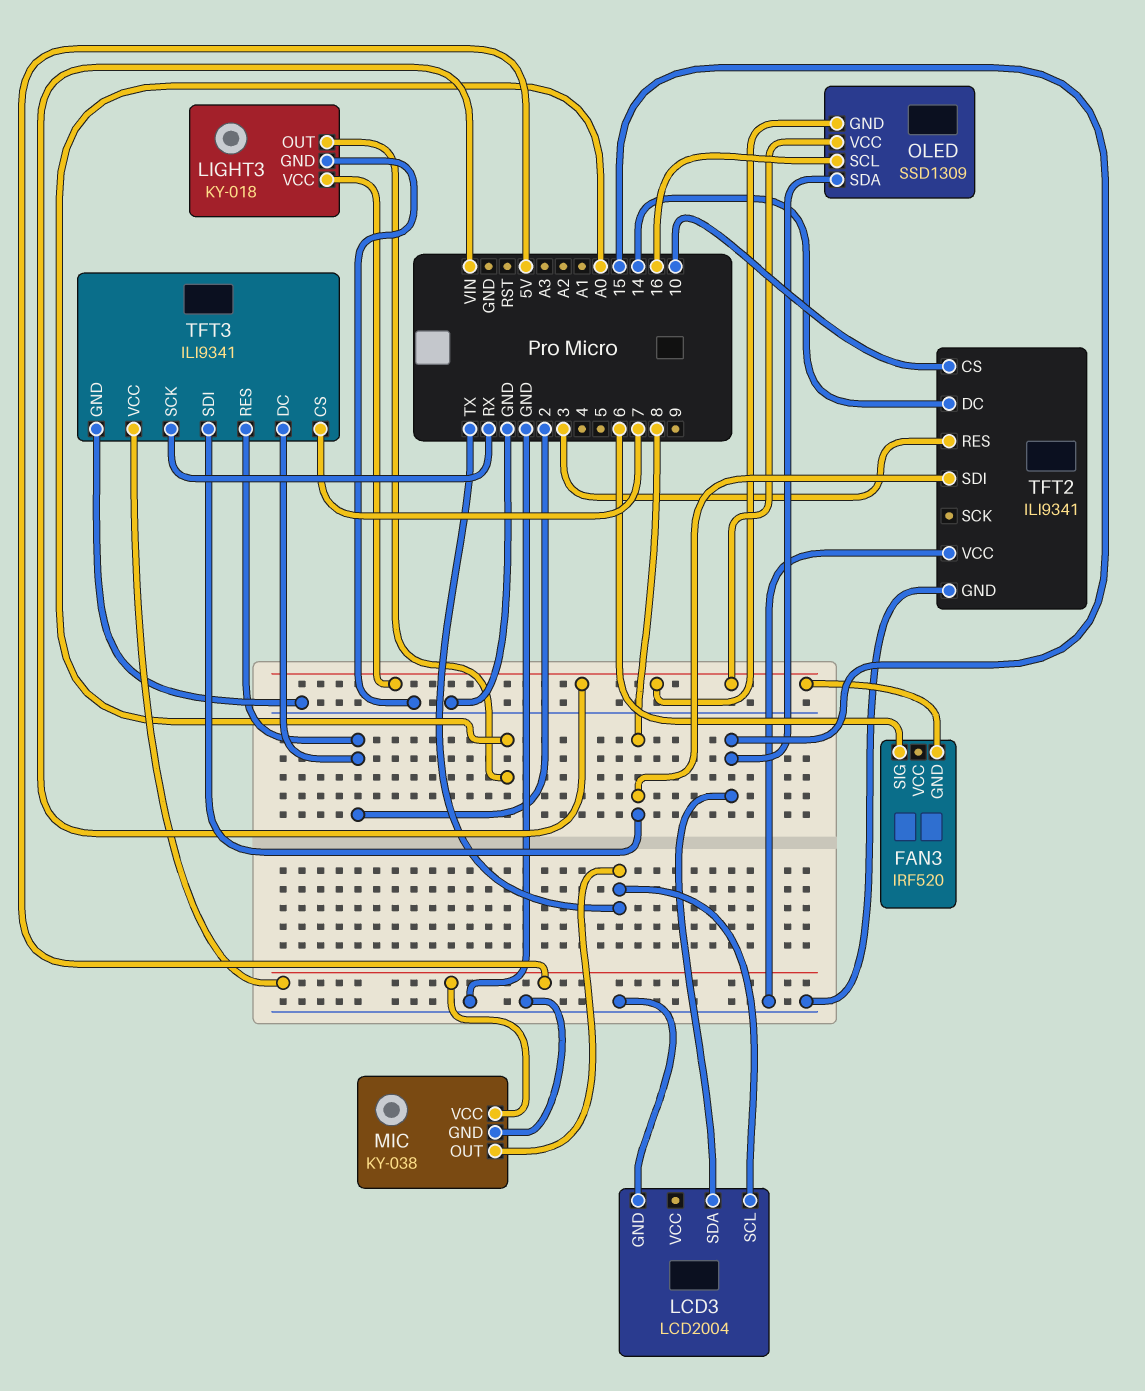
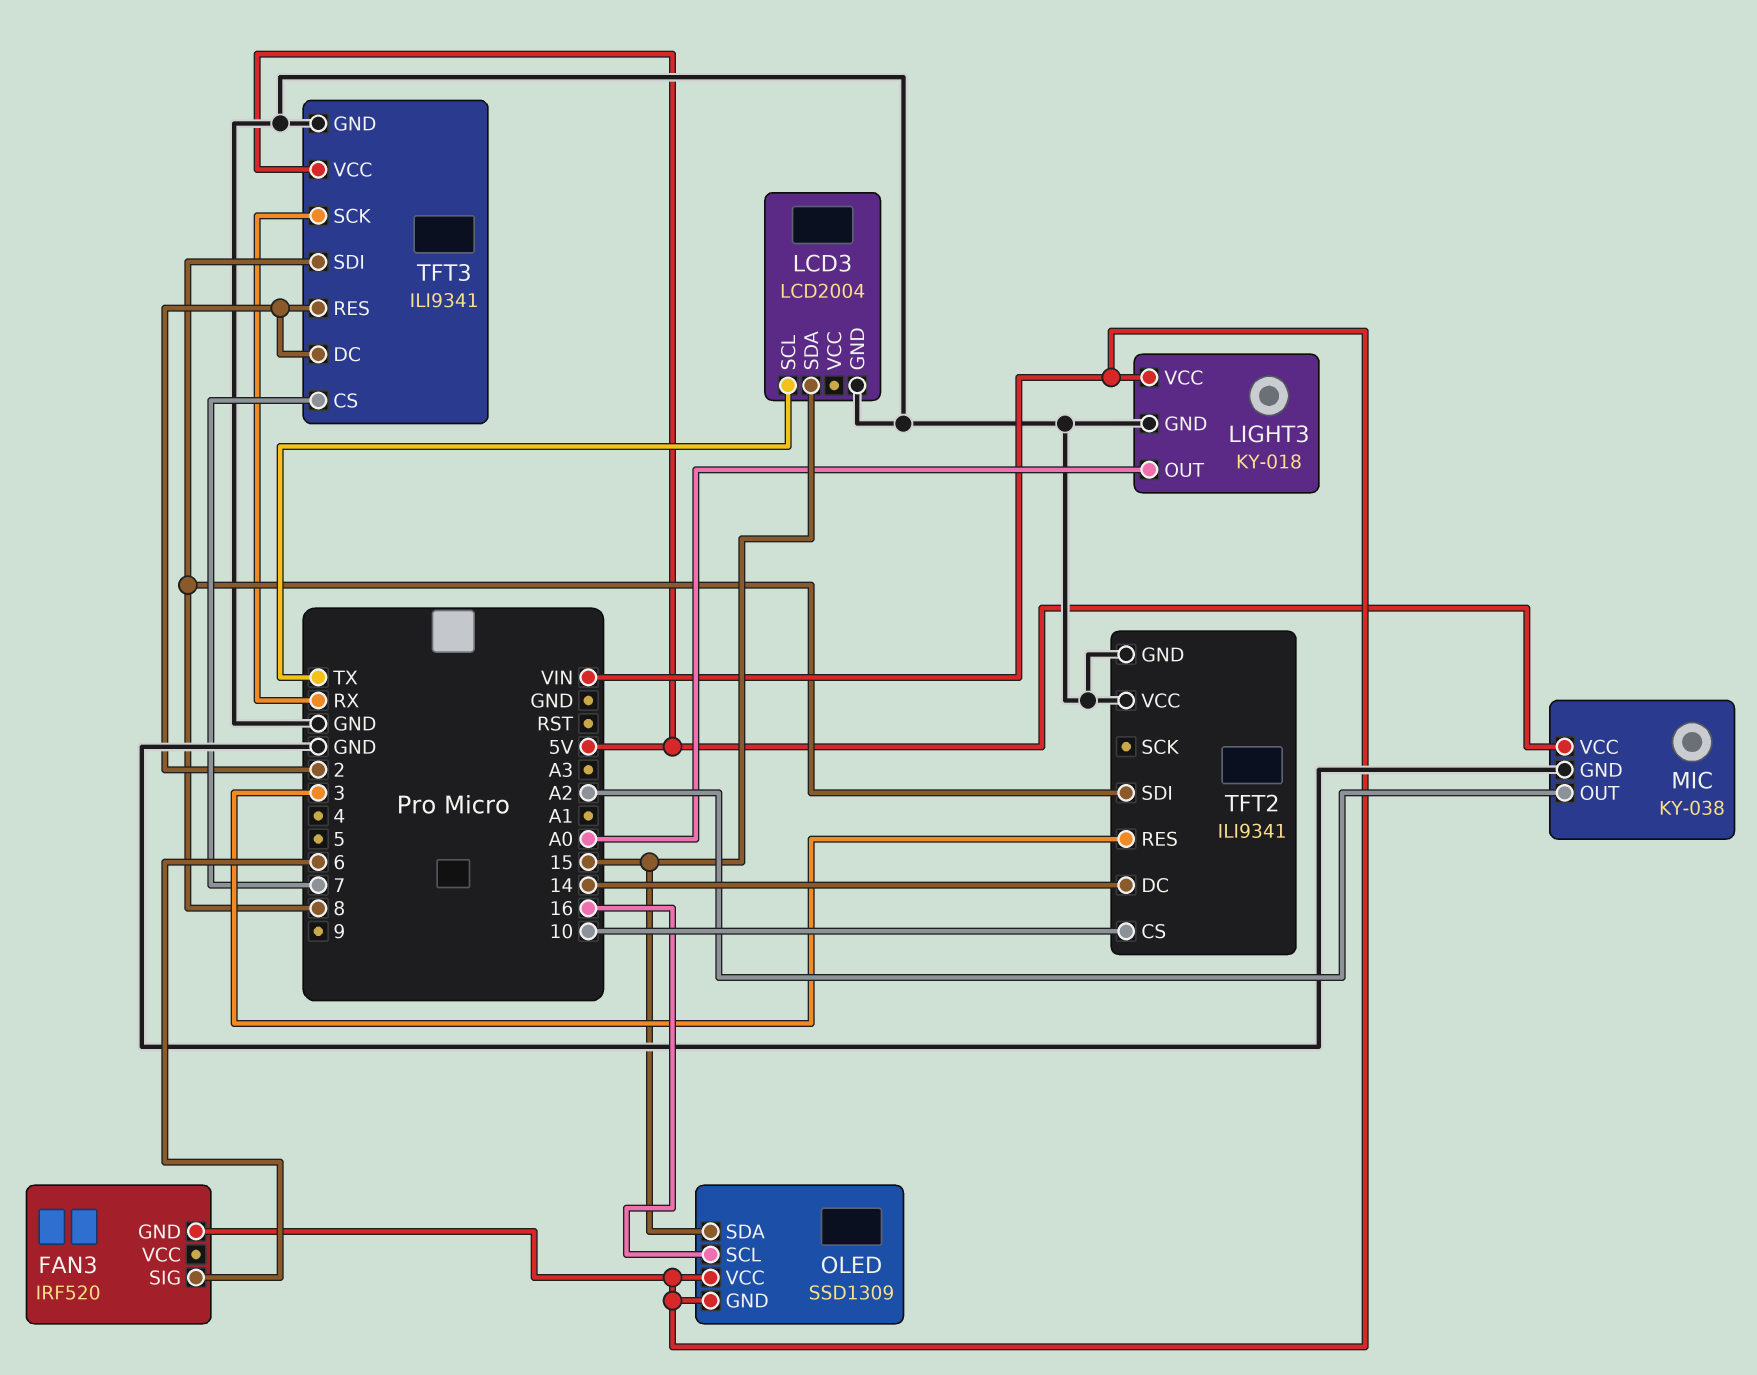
MIC pin OUT: TX -> A2

